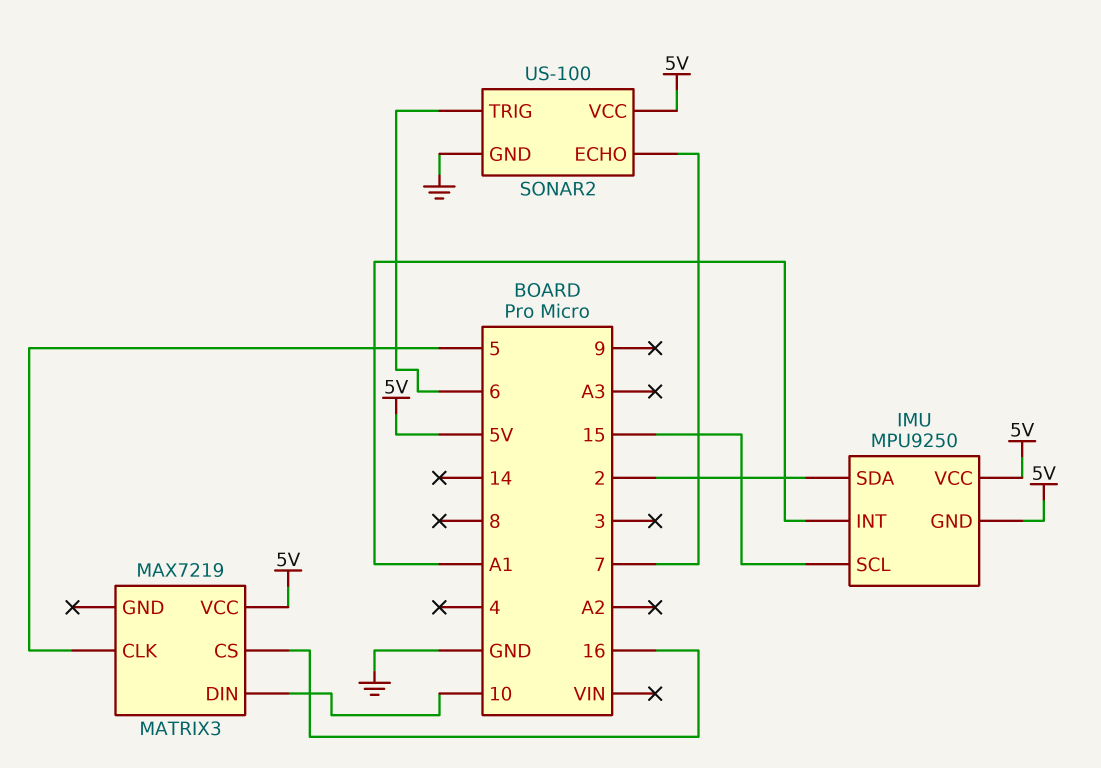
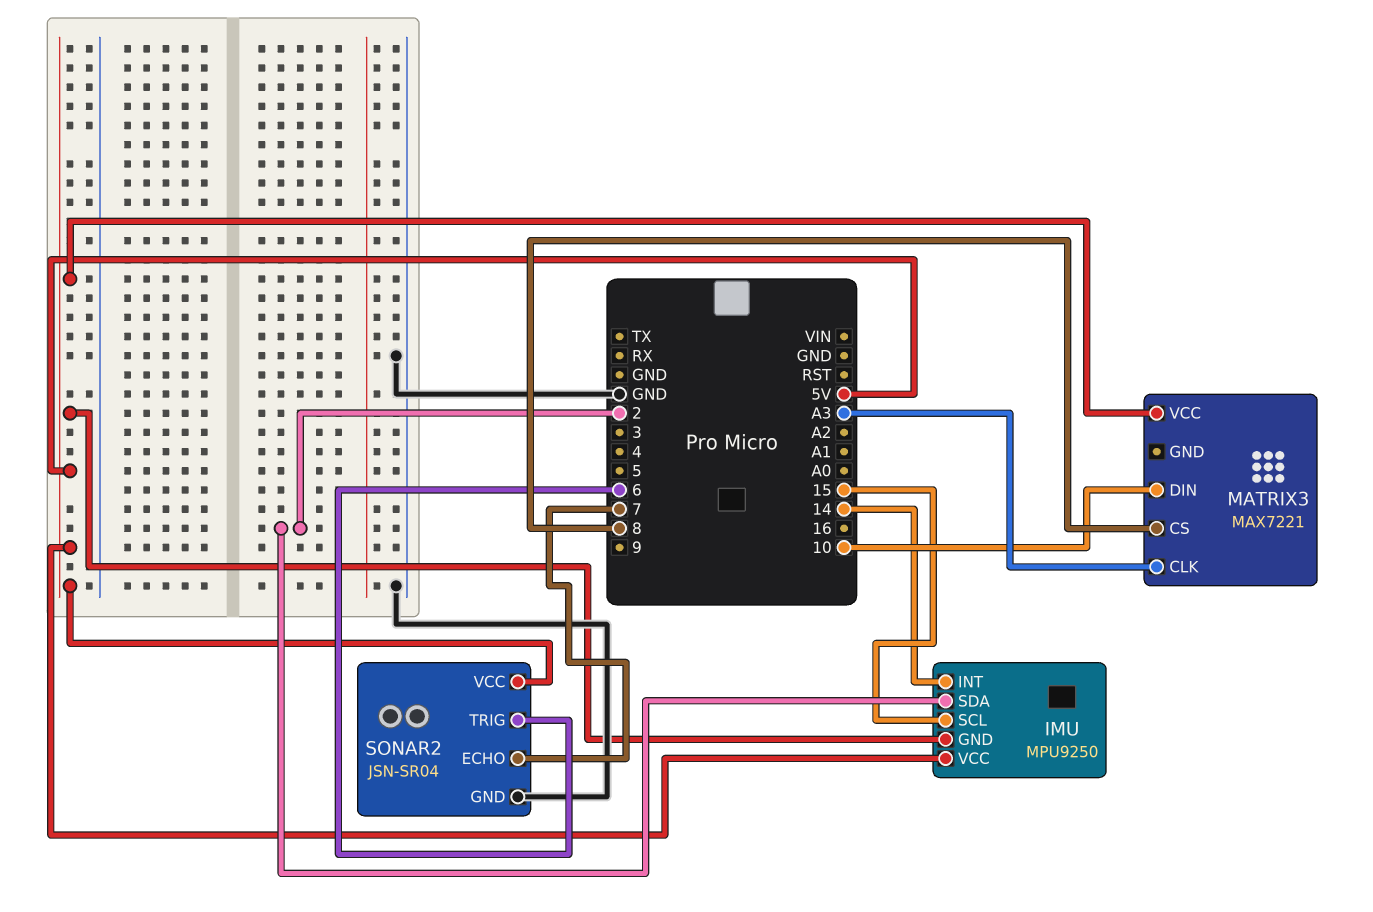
IMU pin INT: A1 -> 14
MATRIX3: MAX7219 -> MAX7221
MATRIX3 pin CLK: 5 -> A3
MATRIX3 pin CS: 16 -> 8
SONAR2: US-100 -> JSN-SR04

